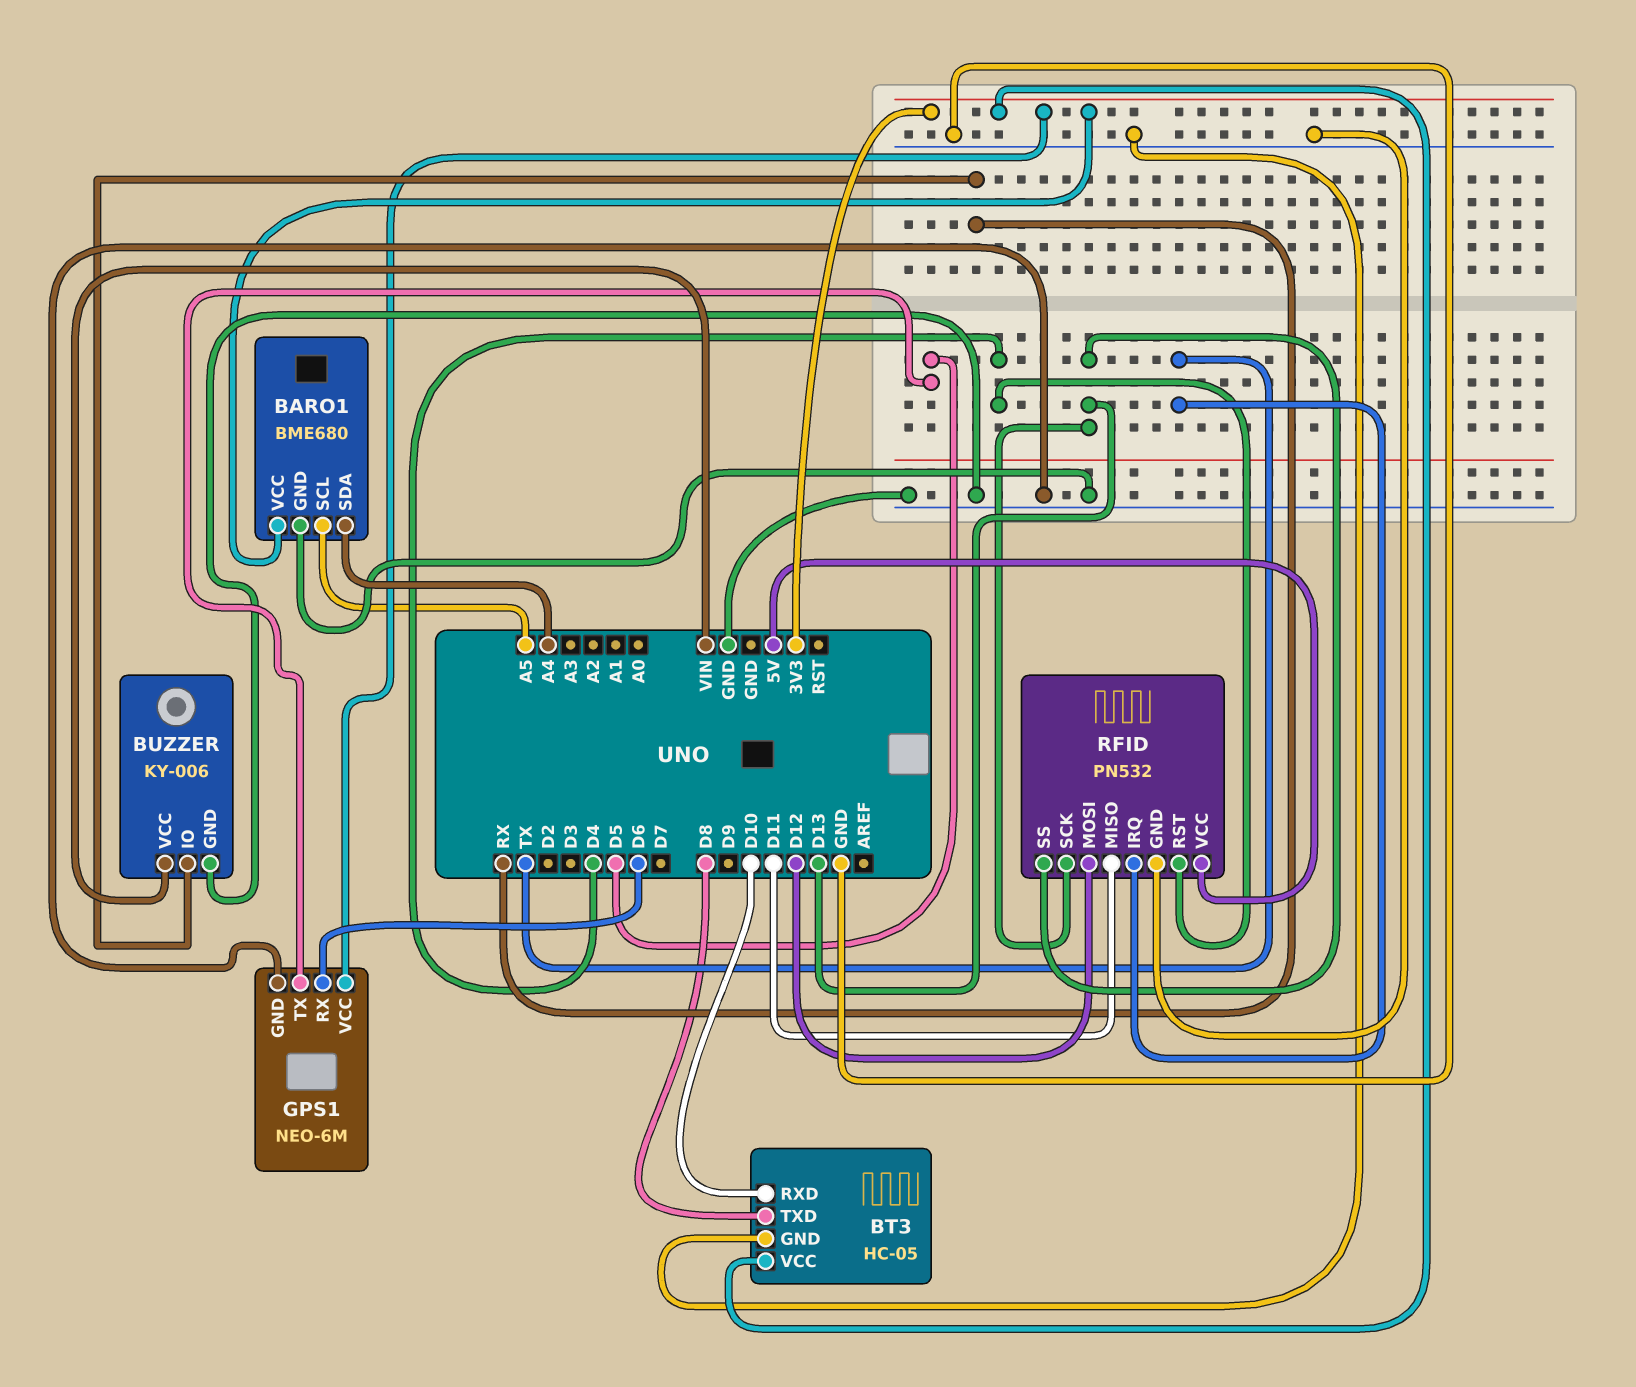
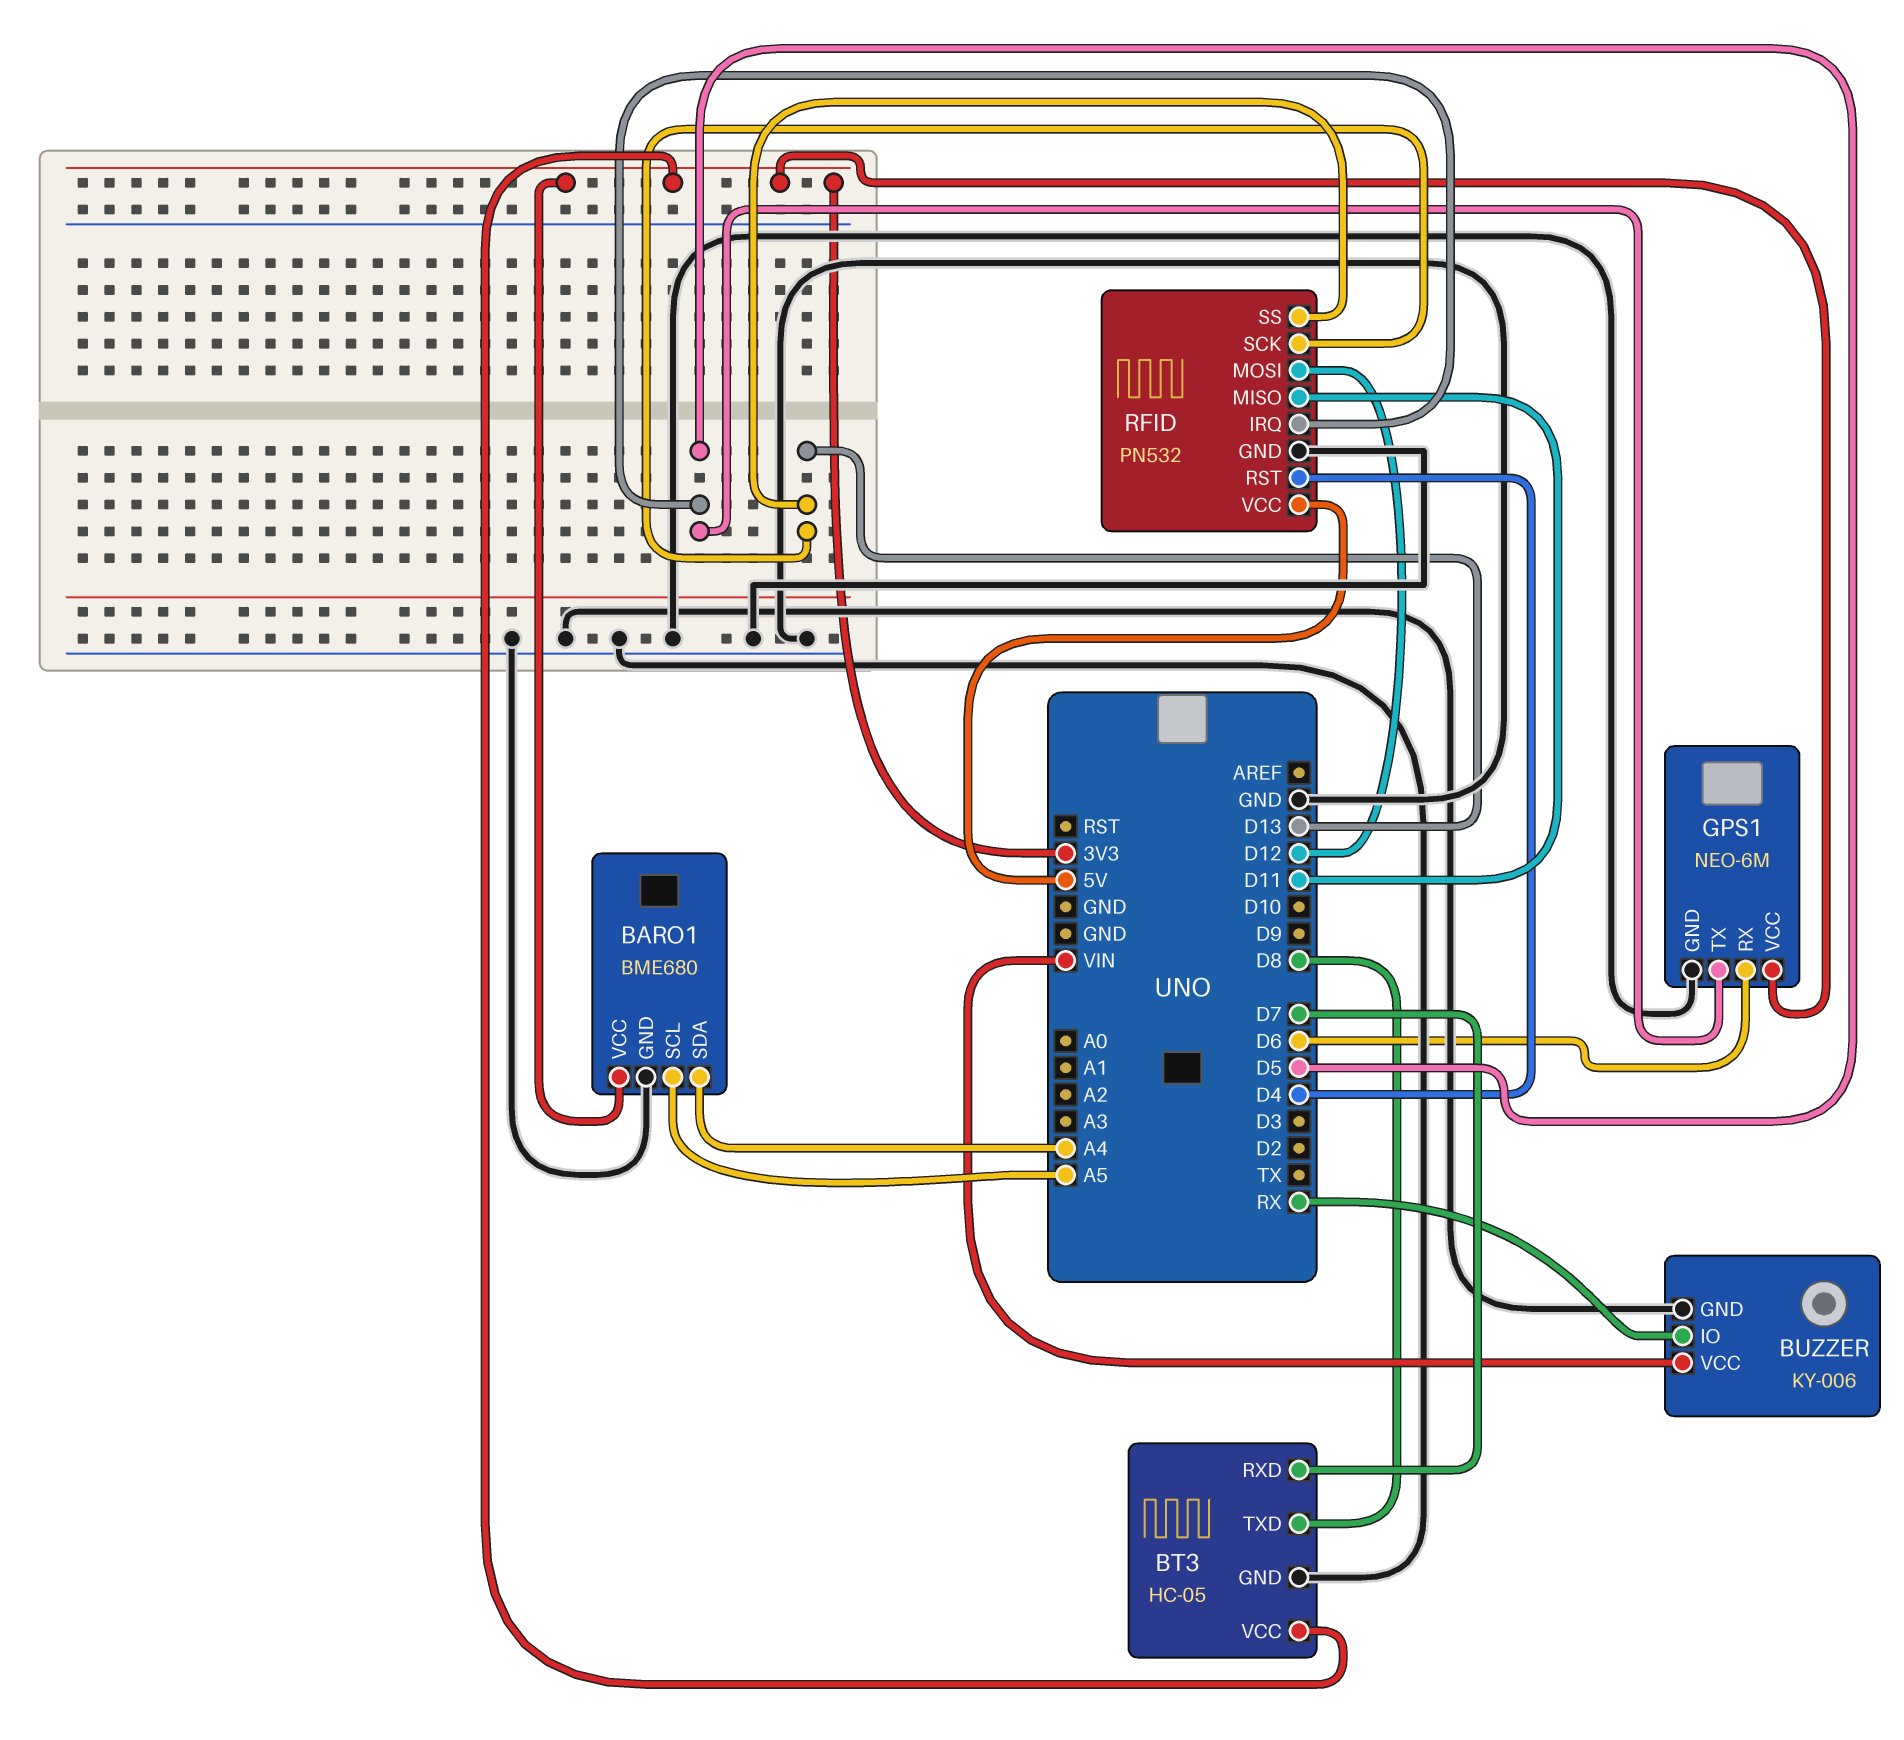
BT3 pin RXD: D10 -> D7
RFID pin IRQ: TX -> D5

